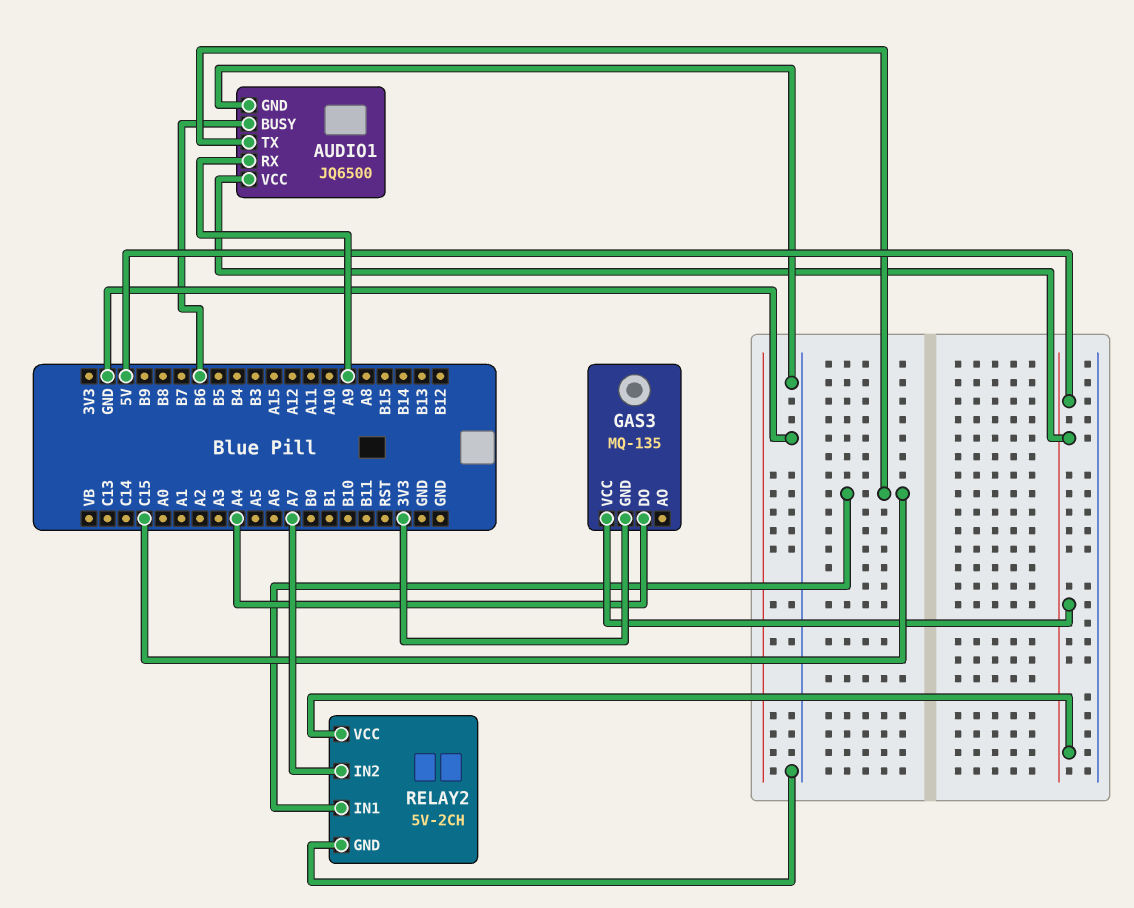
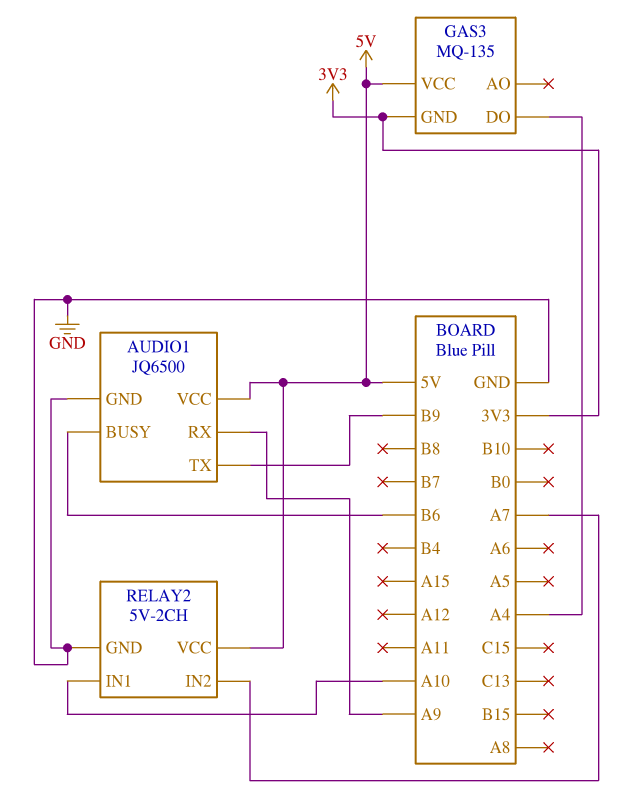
AUDIO1 pin TX: C15 -> B9
RELAY2 pin IN1: C15 -> A10

